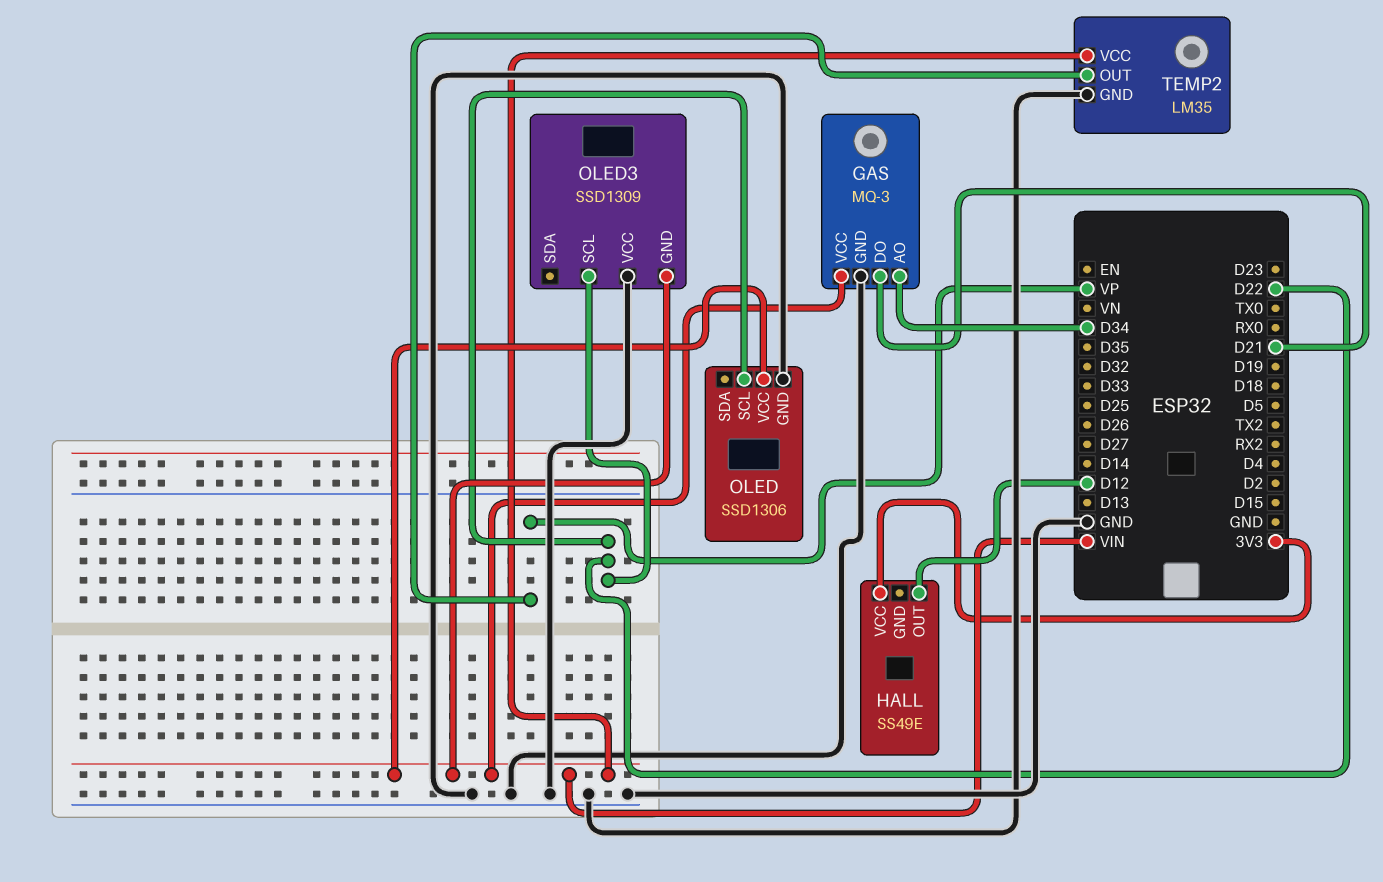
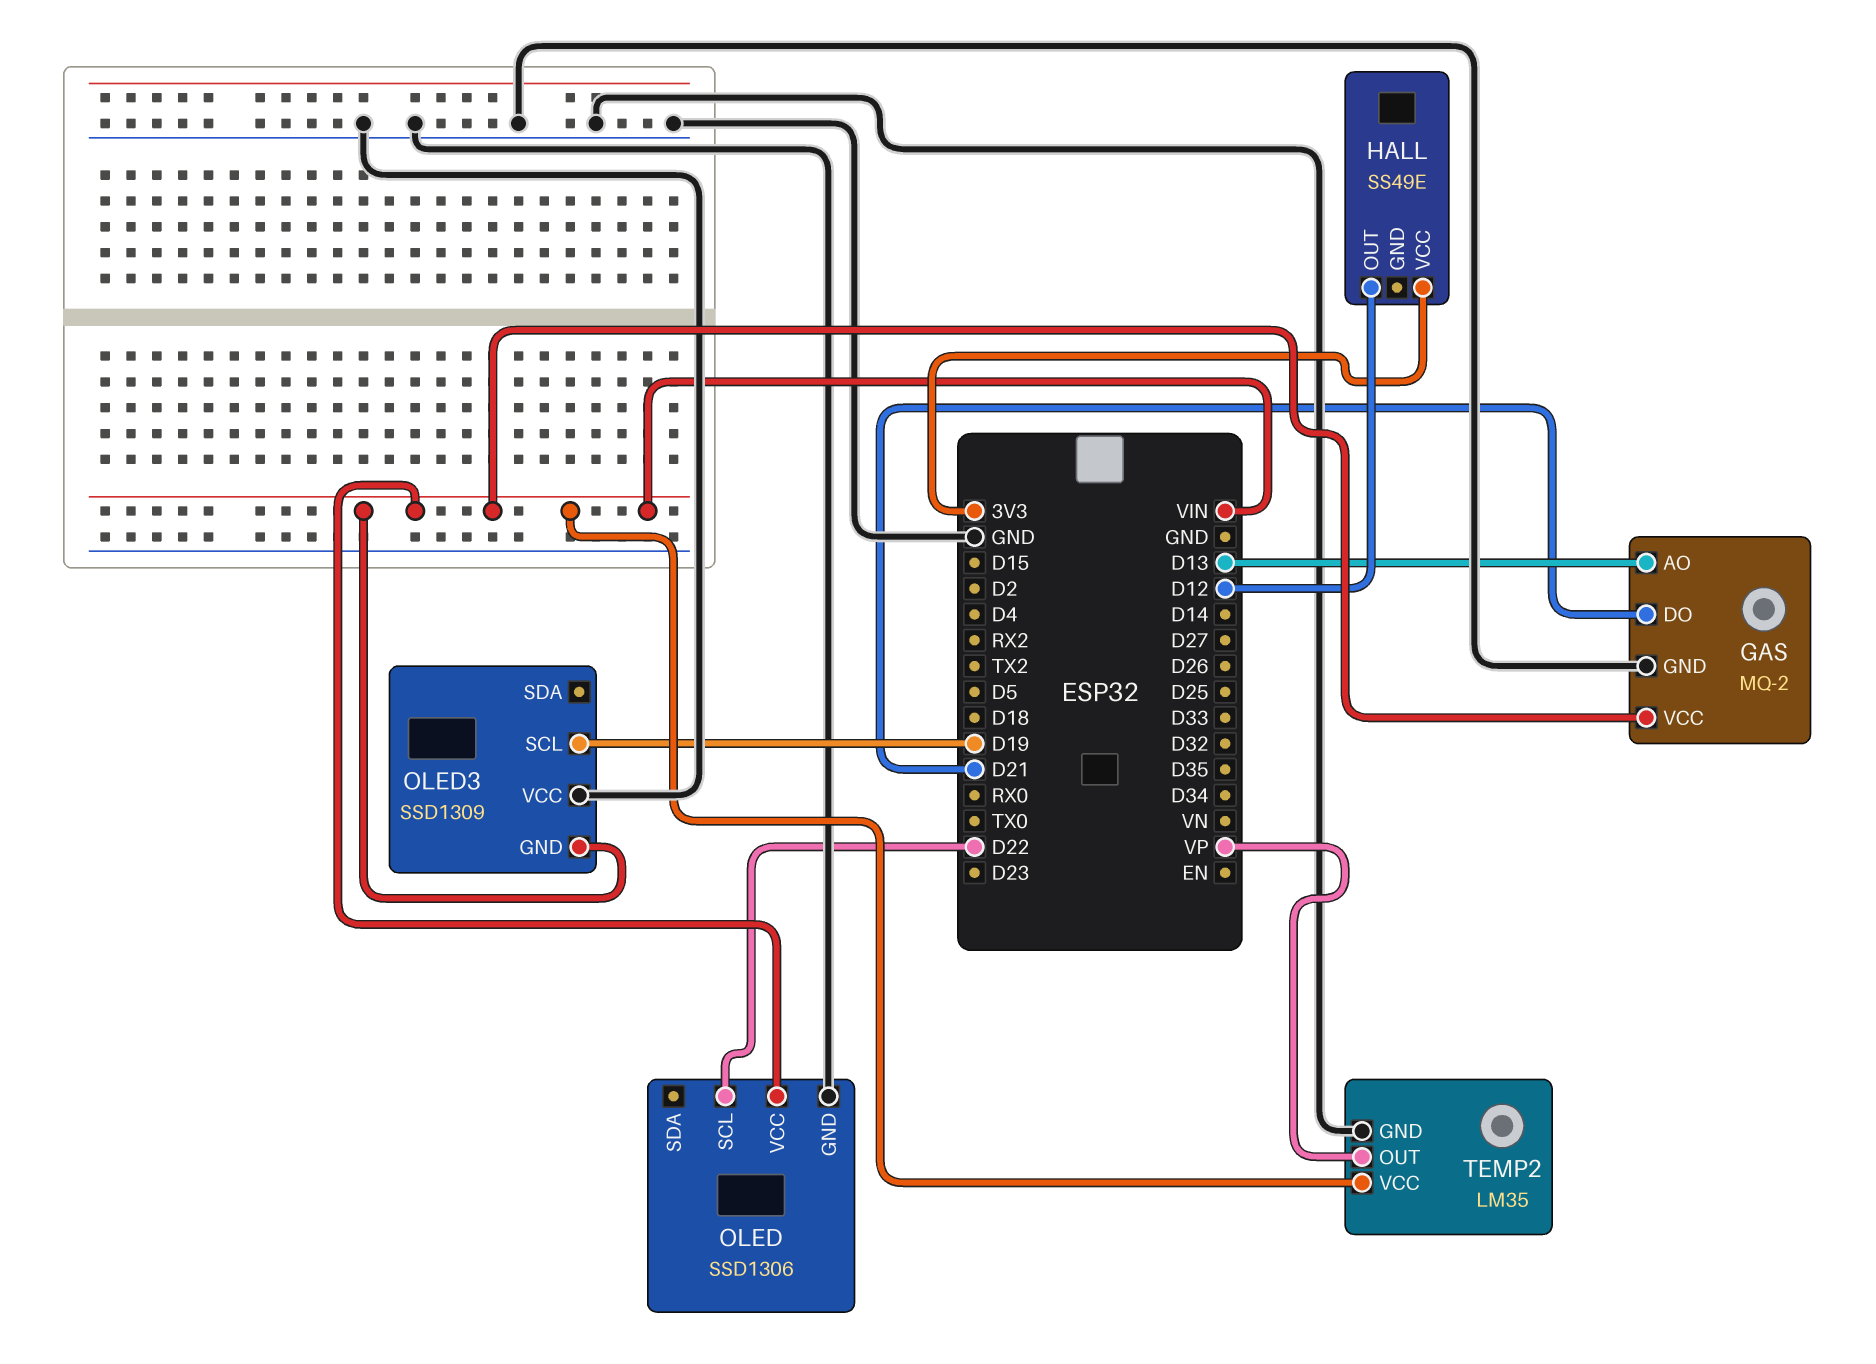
GAS: MQ-3 -> MQ-2
GAS pin AO: D34 -> D13
OLED3 pin SCL: D22 -> D19

